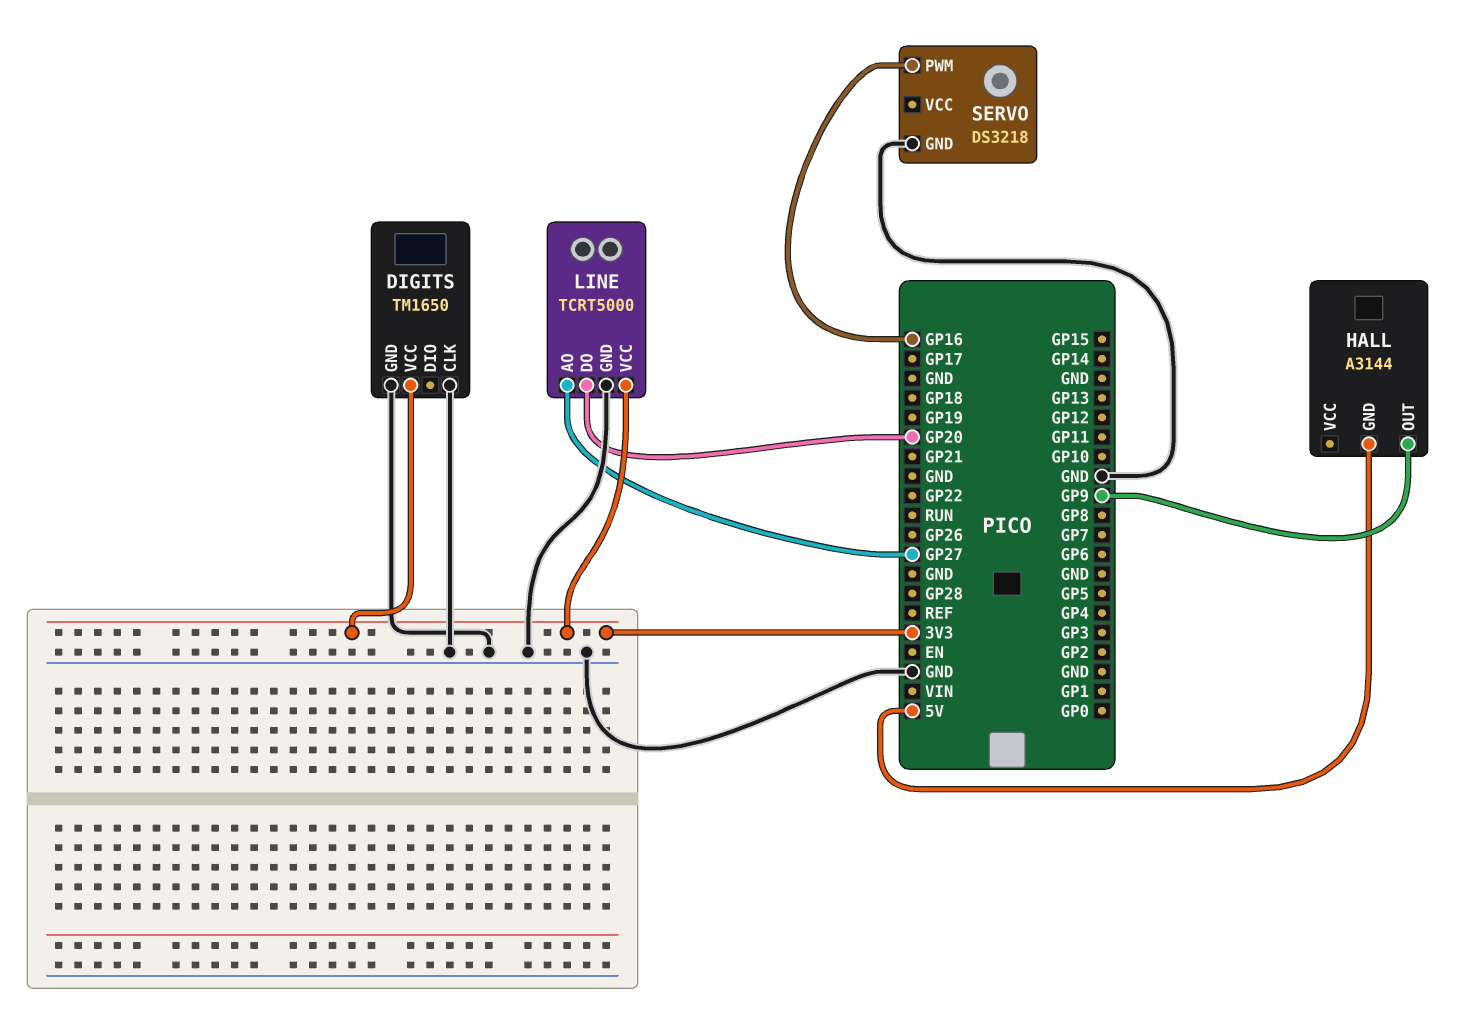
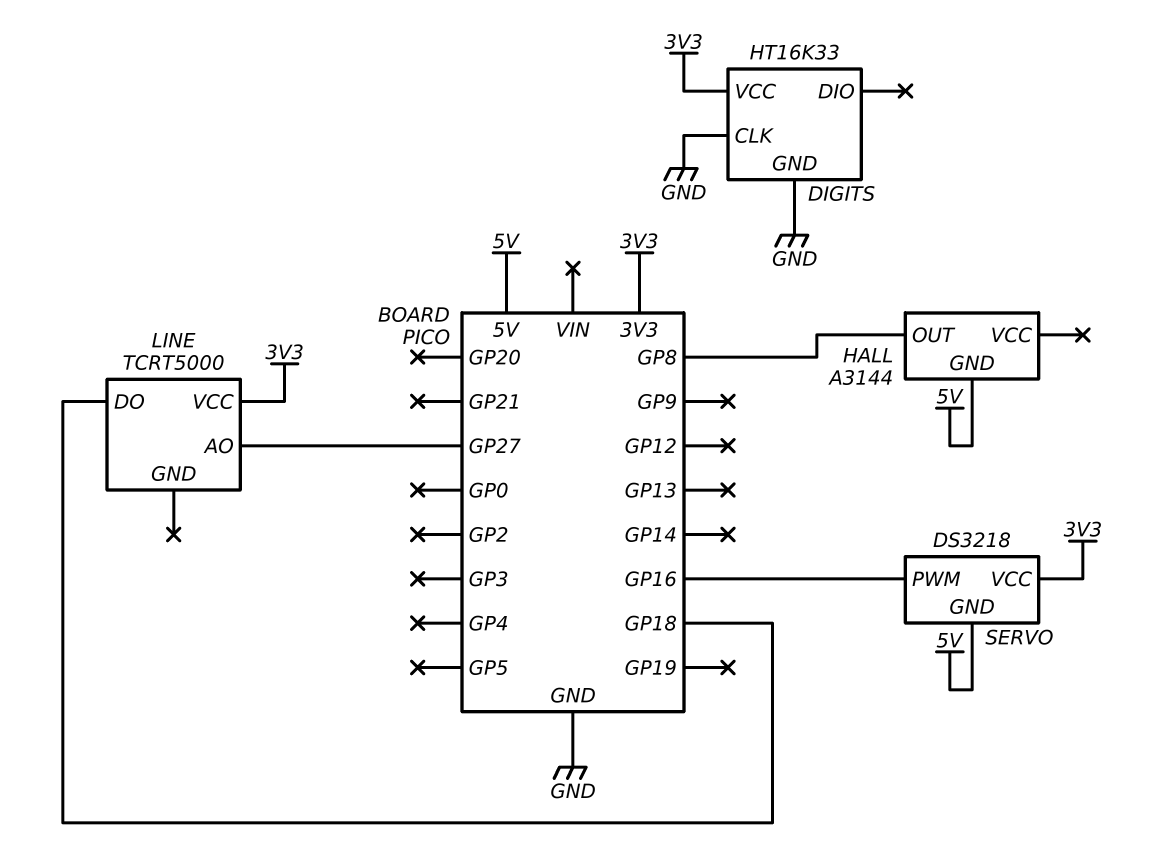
DIGITS: TM1650 -> HT16K33
HALL pin OUT: GP9 -> GP8
LINE pin DO: GP20 -> GP18
LINE pin GND: GND -> none
SERVO pin GND: GND -> 5V
SERVO pin VCC: none -> 3V3

